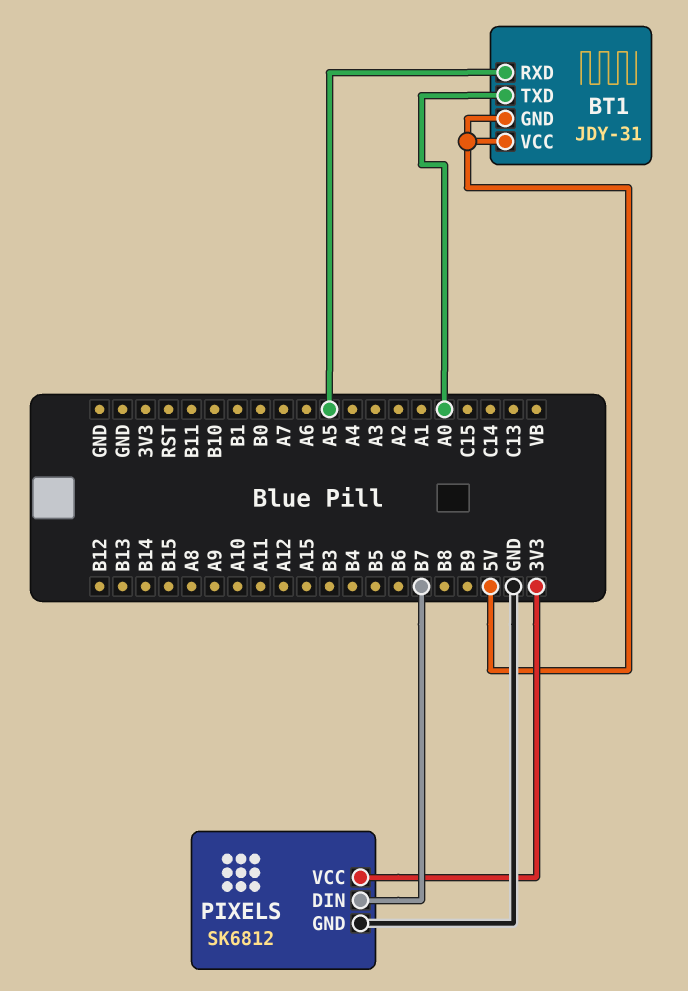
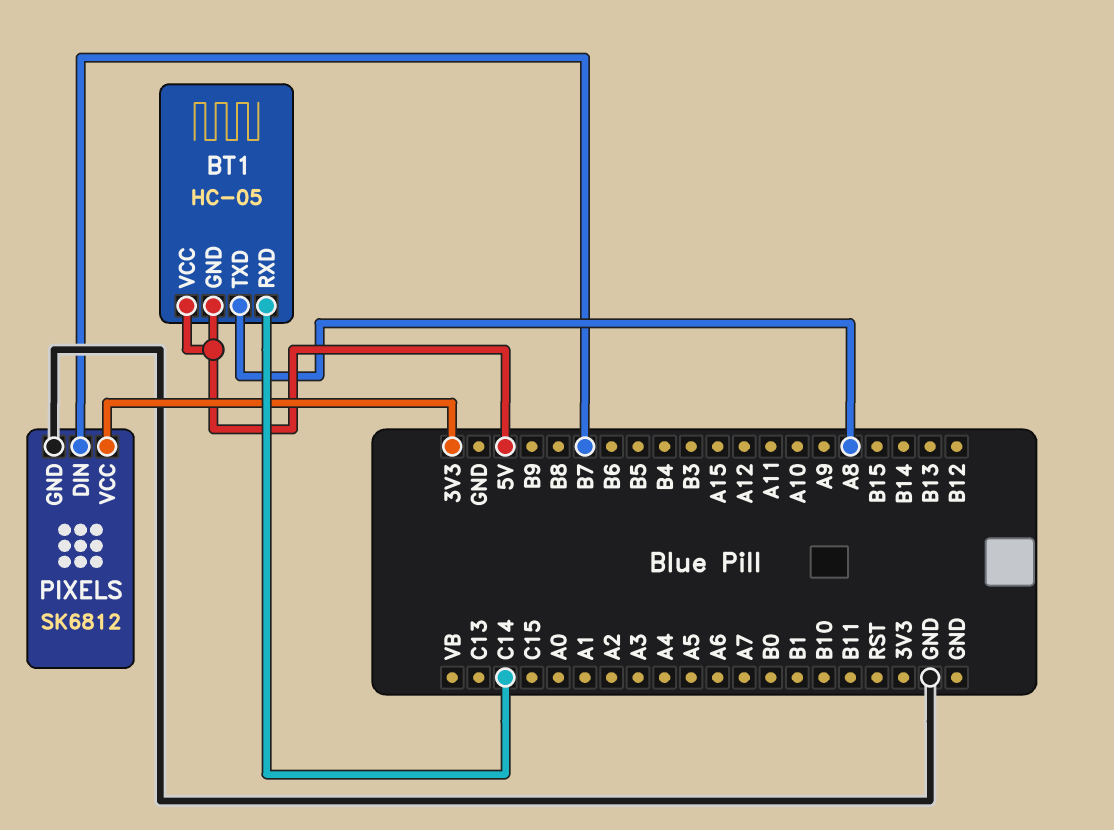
BT1: JDY-31 -> HC-05
BT1 pin RXD: A5 -> C14
BT1 pin TXD: A0 -> A8

